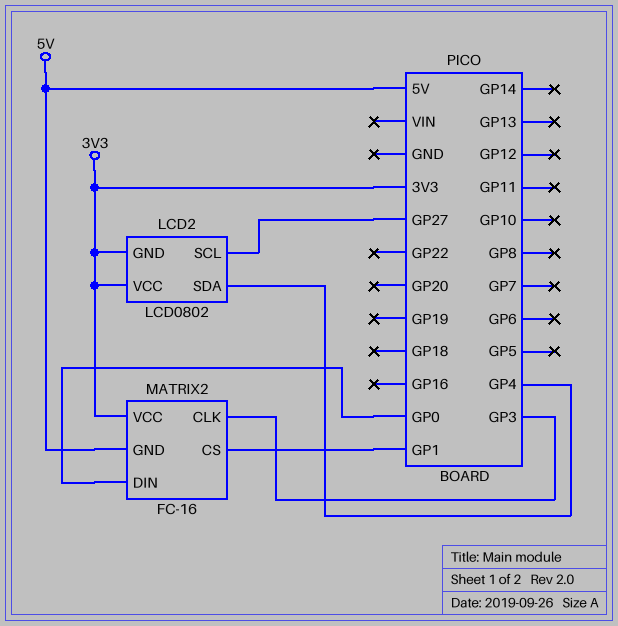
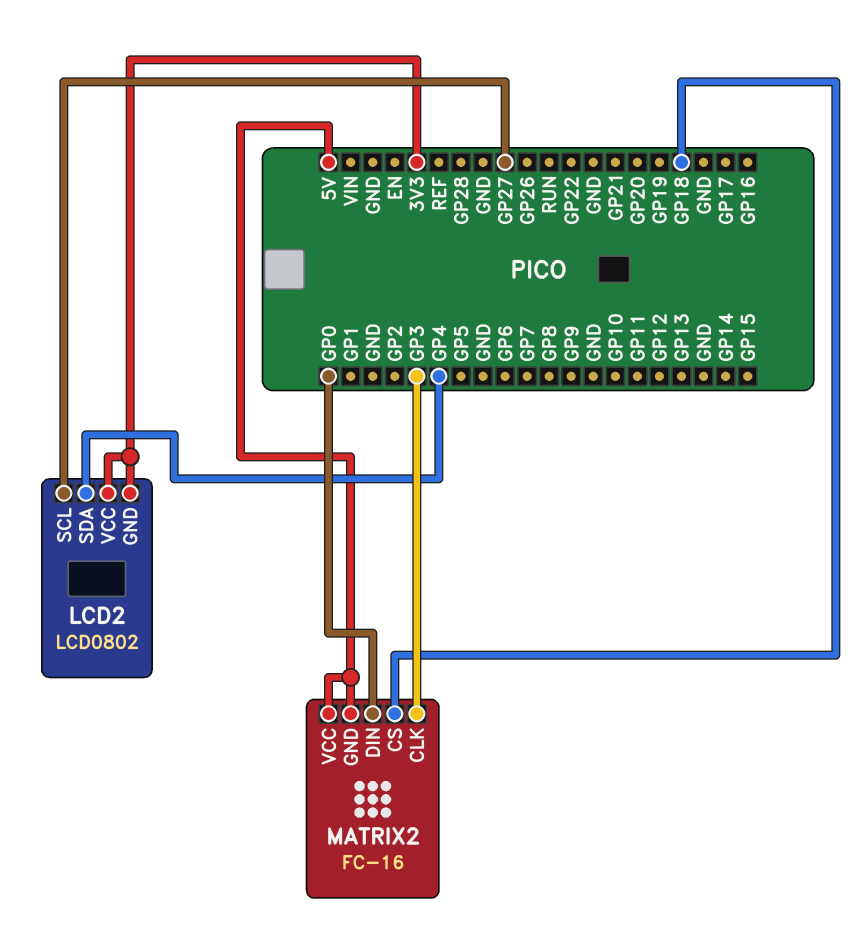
MATRIX2 pin CS: GP1 -> GP18
MATRIX2 pin VCC: 3V3 -> 5V

